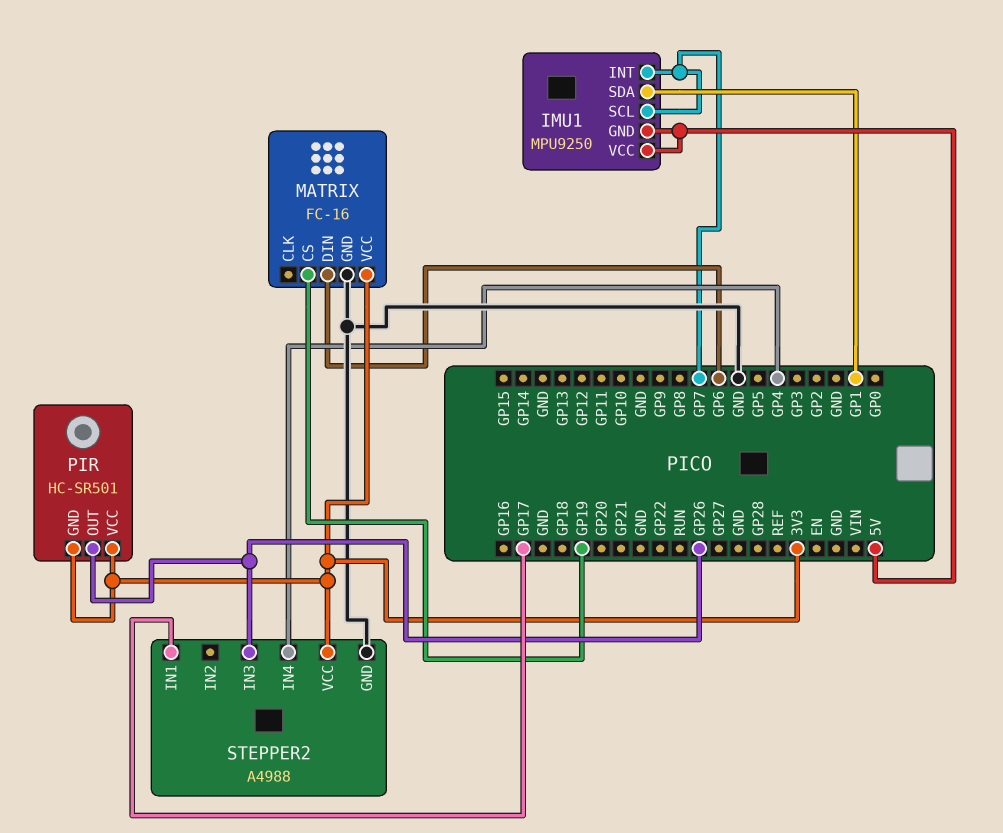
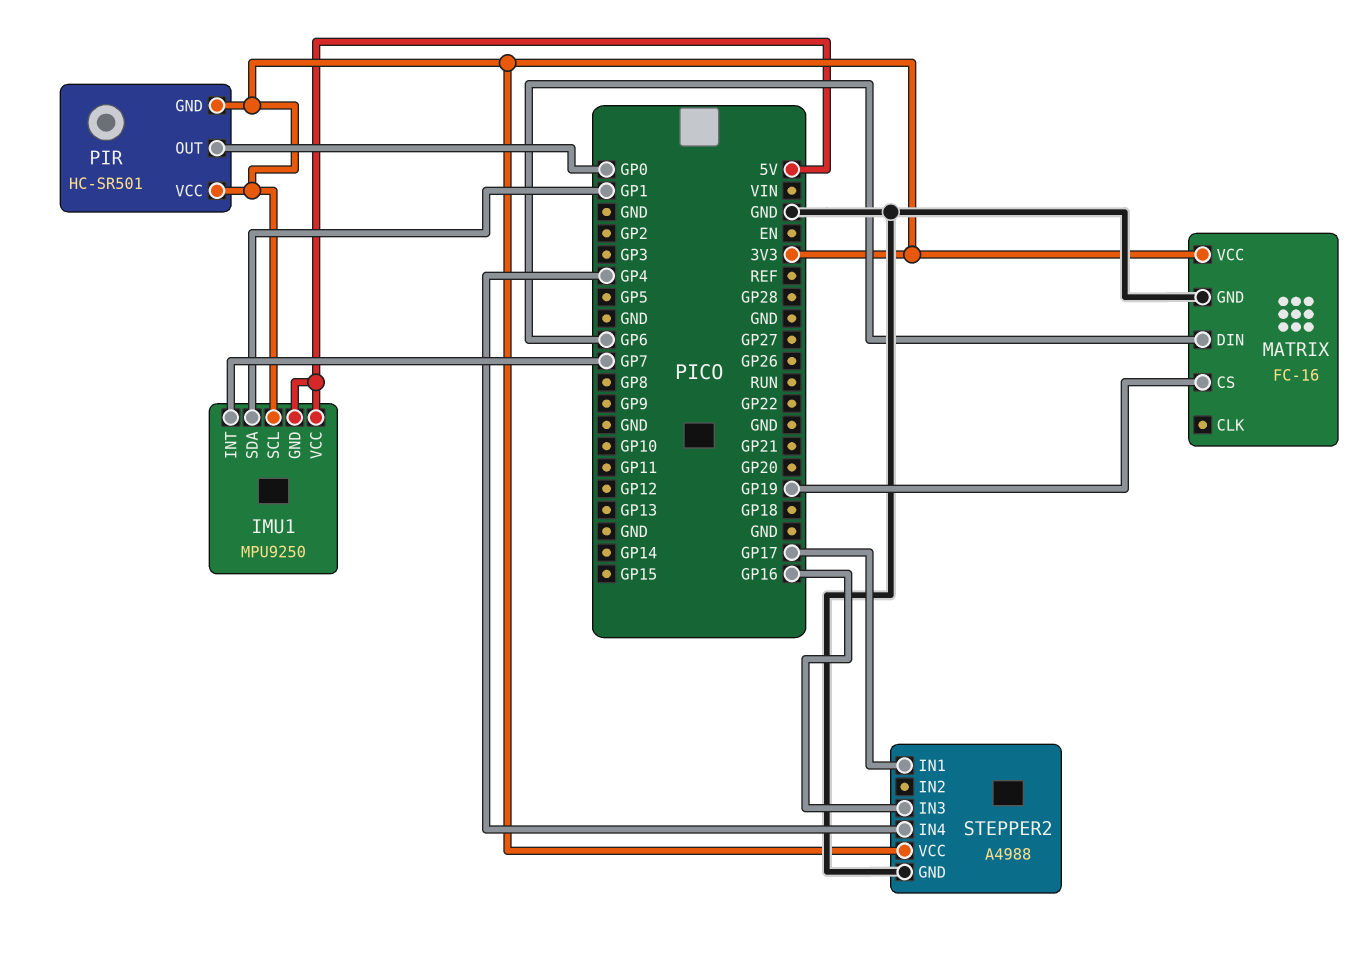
IMU1 pin SCL: GP7 -> 3V3
PIR pin OUT: GP26 -> GP0
STEPPER2 pin IN3: GP26 -> GP16

